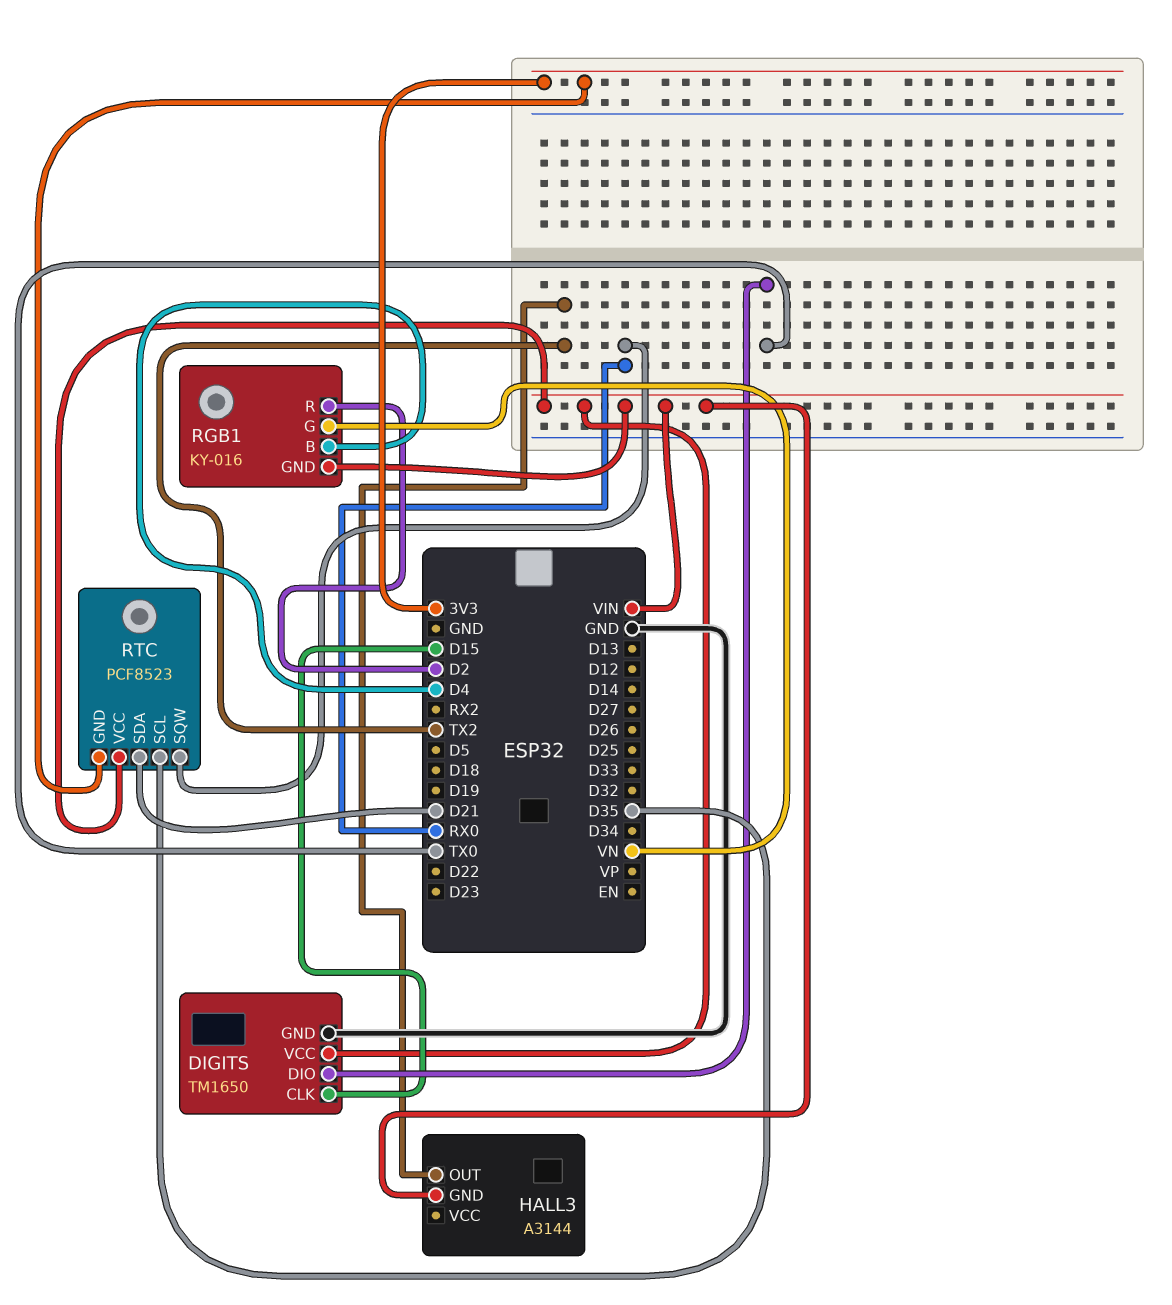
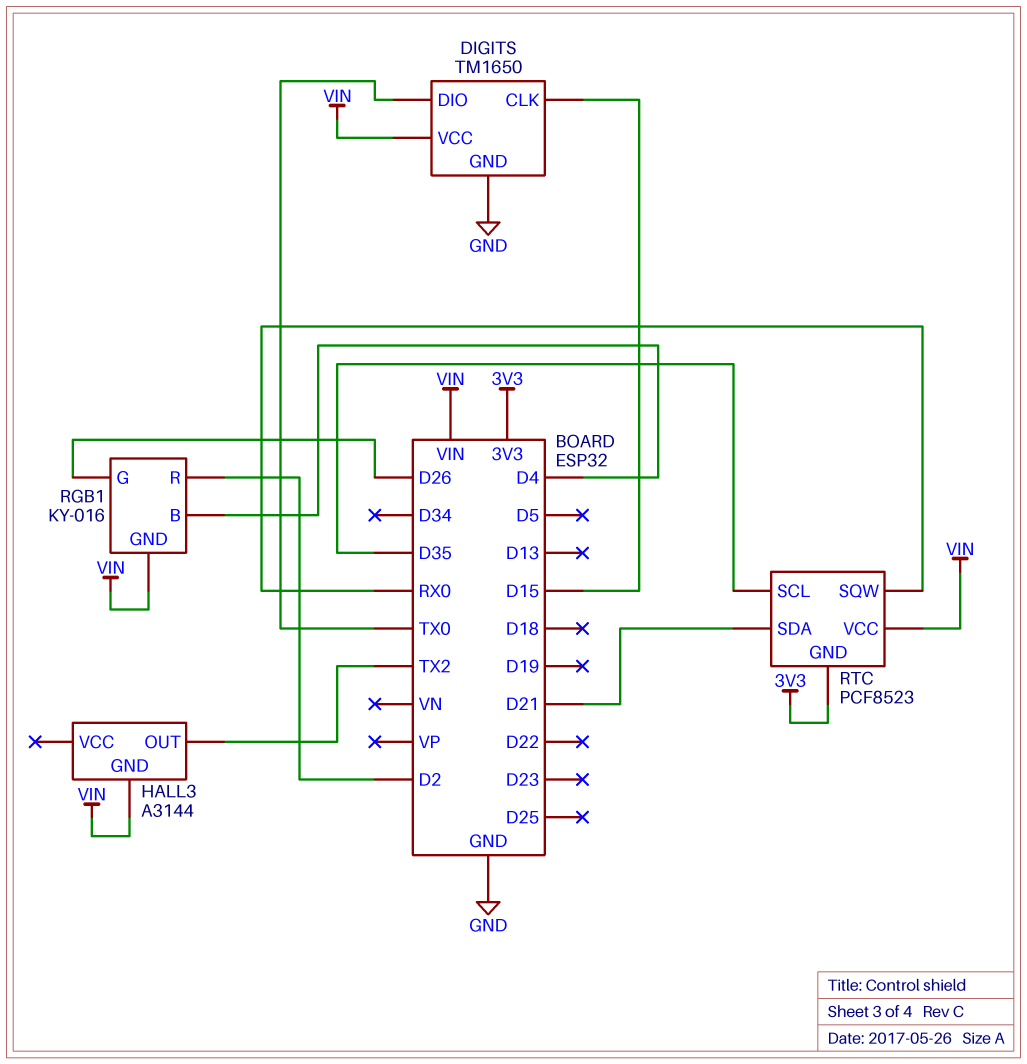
RGB1 pin G: VN -> D26

